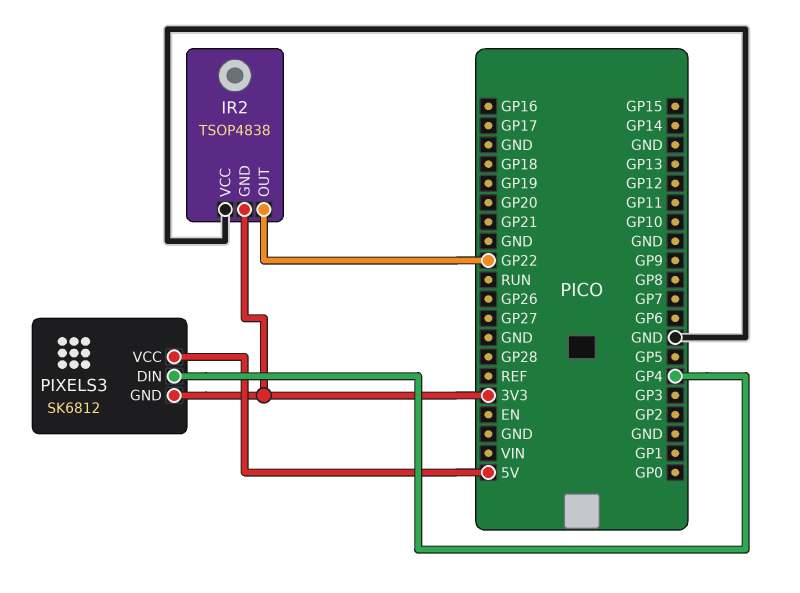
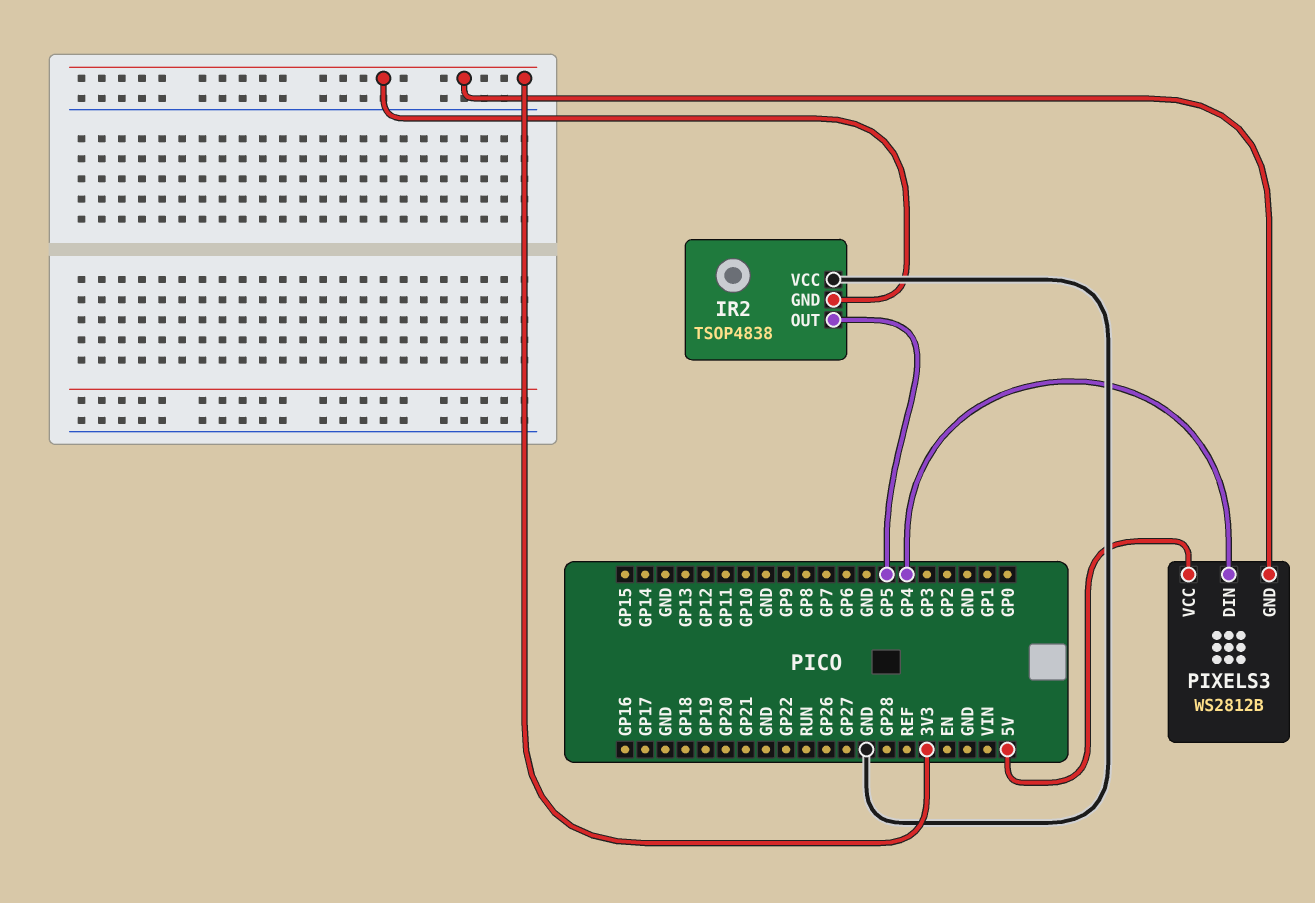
IR2 pin OUT: GP22 -> GP5
PIXELS3: SK6812 -> WS2812B

